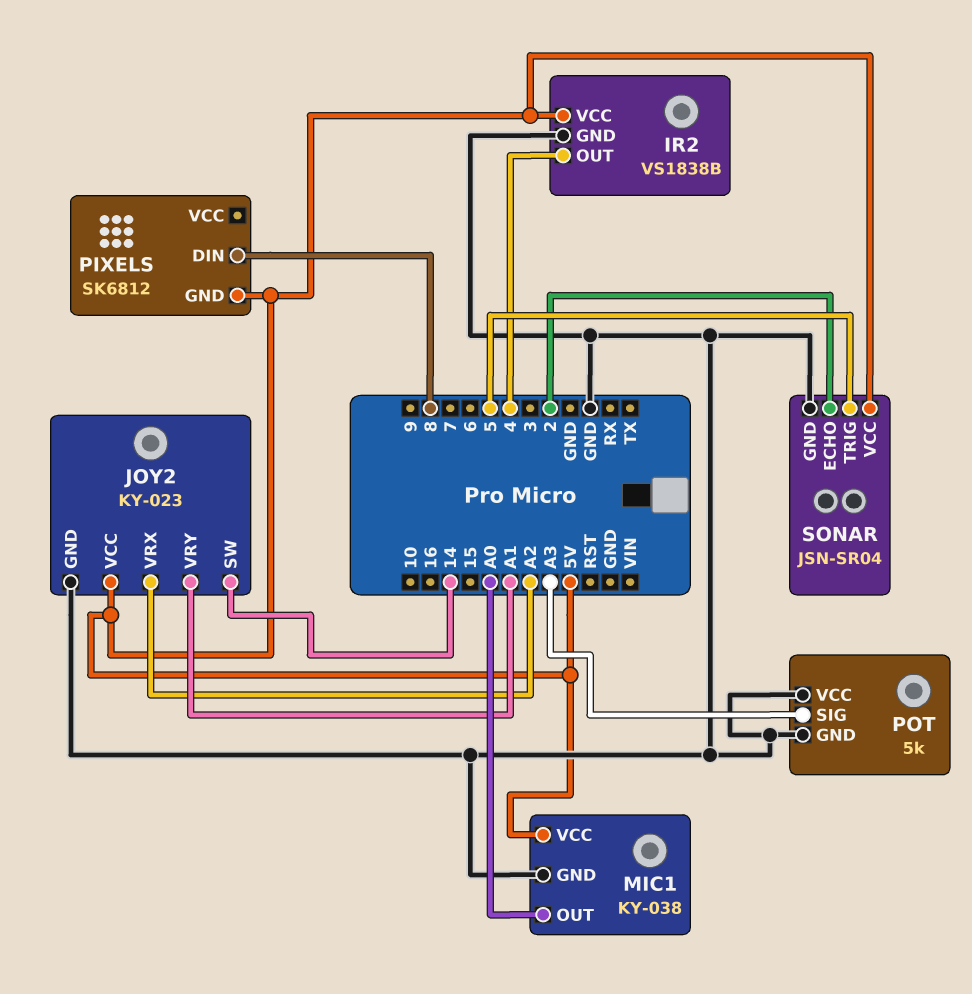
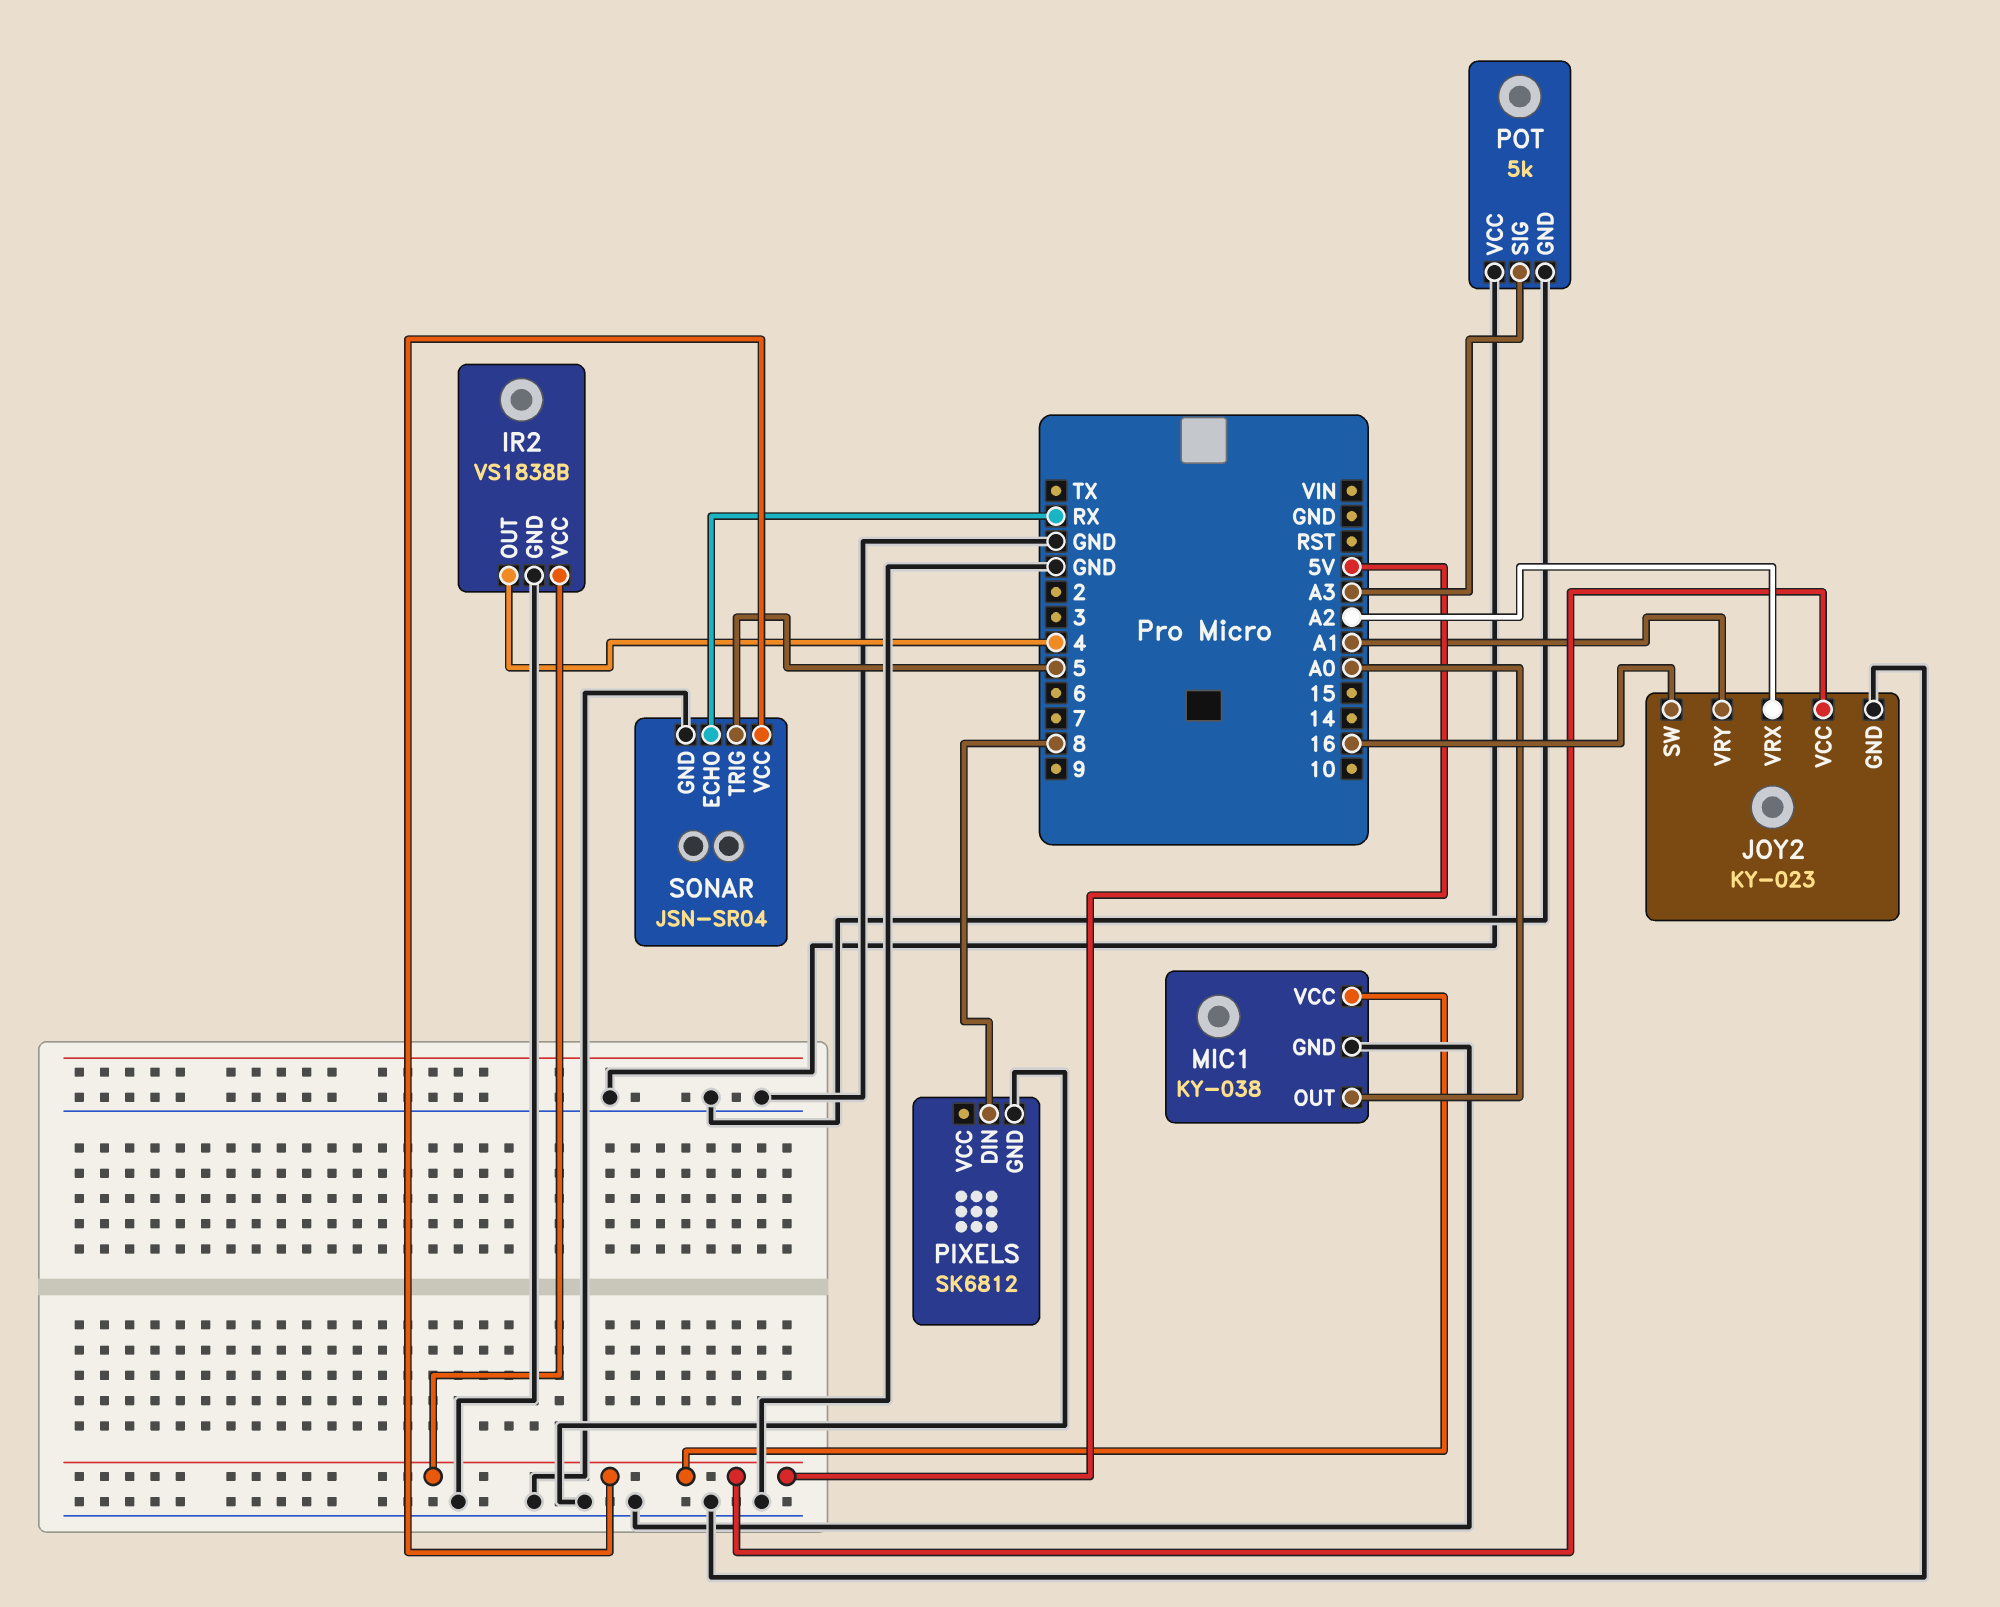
JOY2 pin SW: 14 -> 16
PIXELS pin GND: 5V -> GND
SONAR pin ECHO: 2 -> RX

